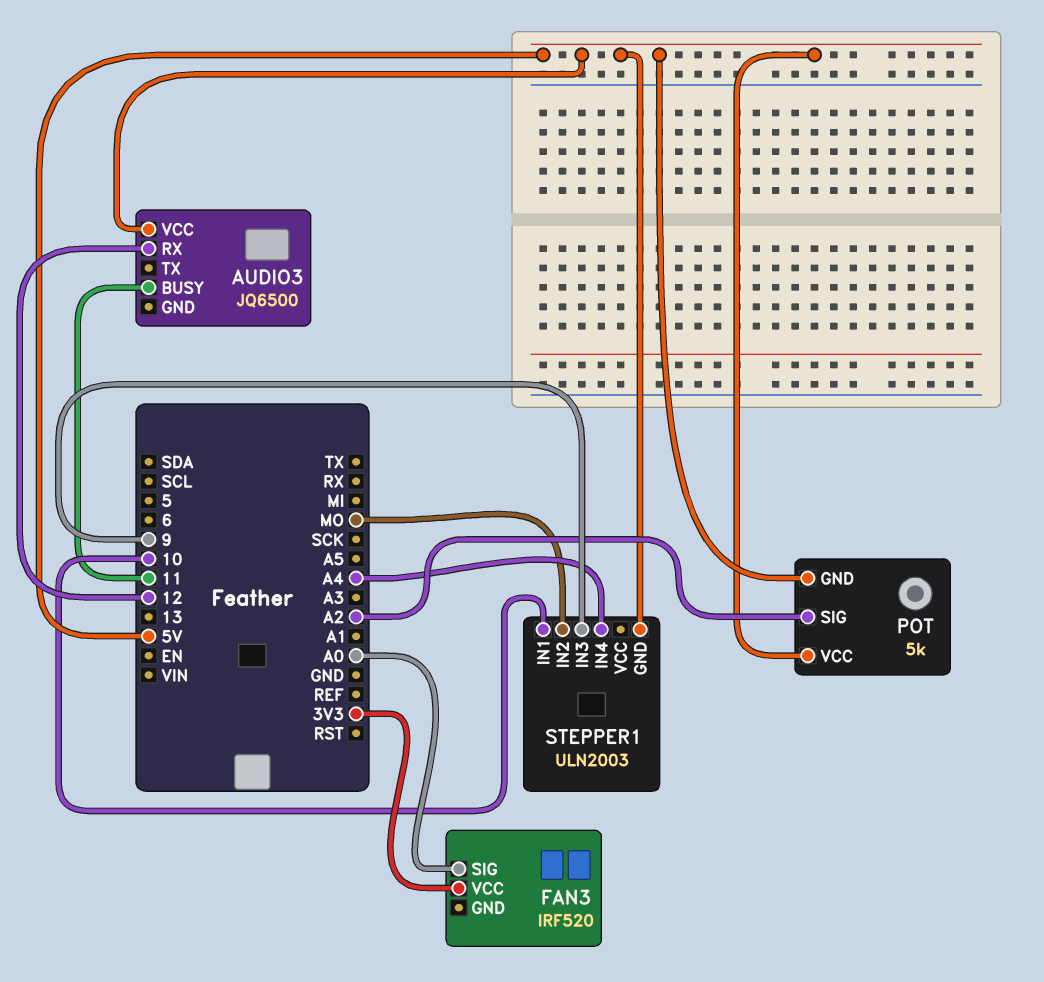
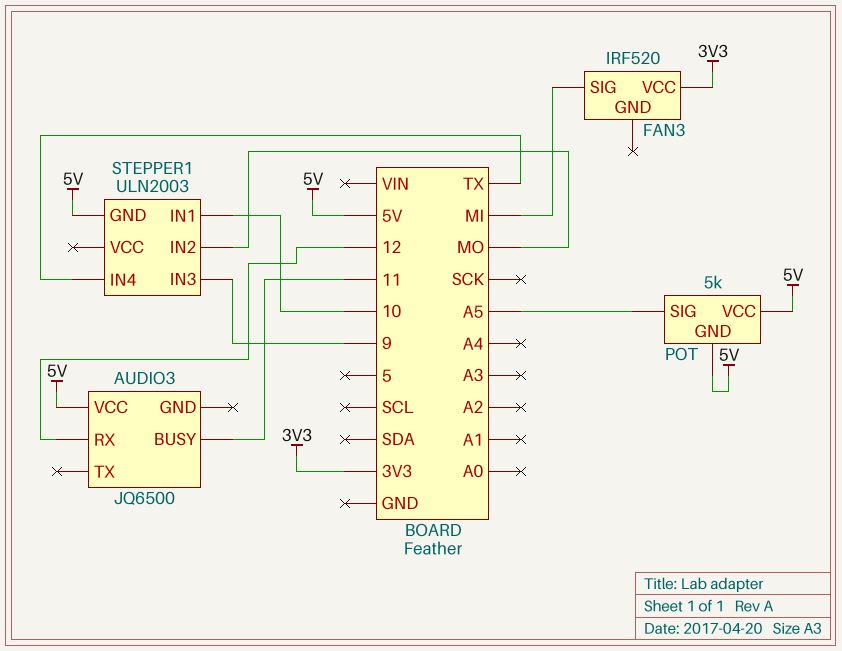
FAN3 pin SIG: A0 -> MI
POT pin SIG: A2 -> A5
STEPPER1 pin IN4: A4 -> TX

